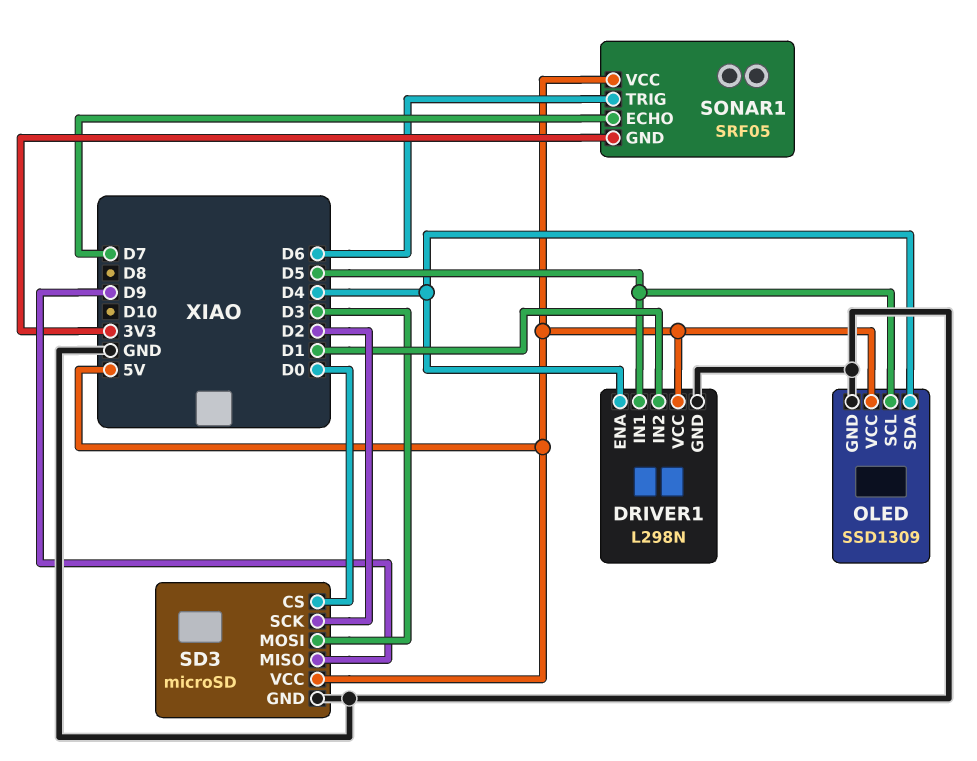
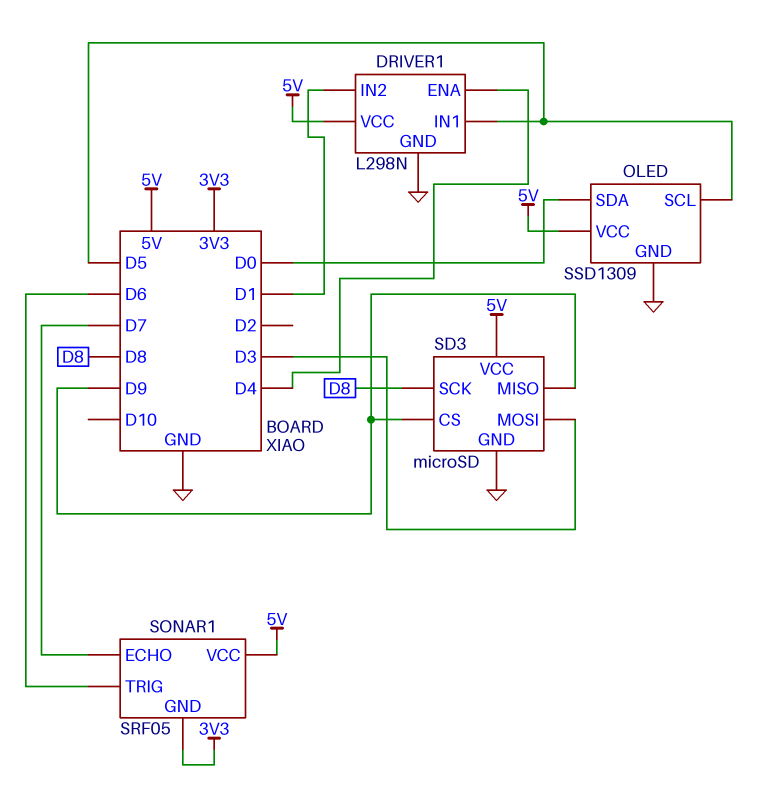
OLED pin SDA: D4 -> D0
SD3 pin CS: D0 -> D9
SD3 pin SCK: D2 -> D8

